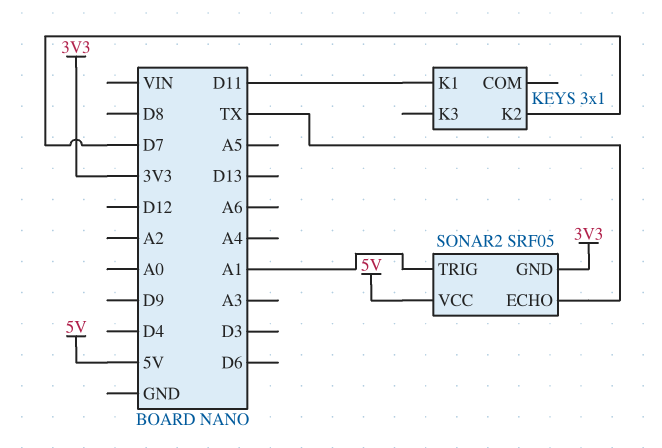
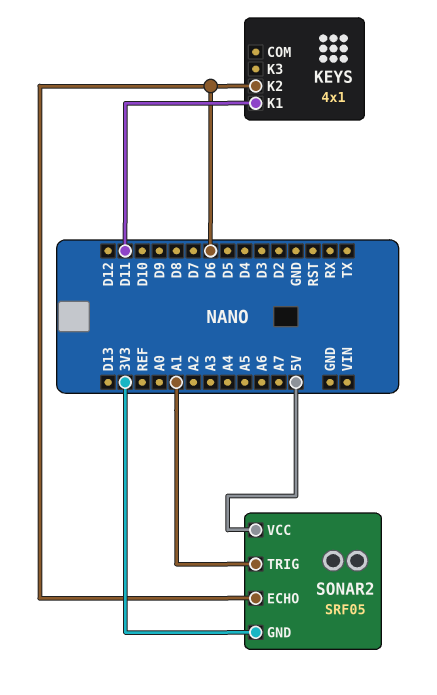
KEYS: 3x1 -> 4x1
KEYS pin K2: D7 -> D6
SONAR2 pin ECHO: TX -> D6

